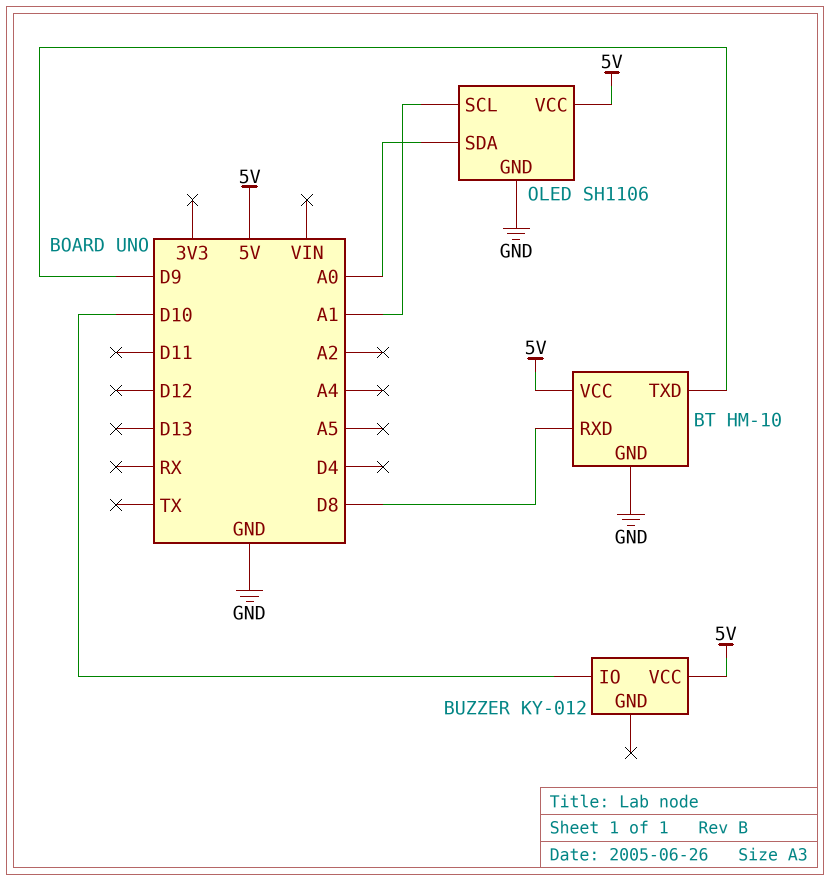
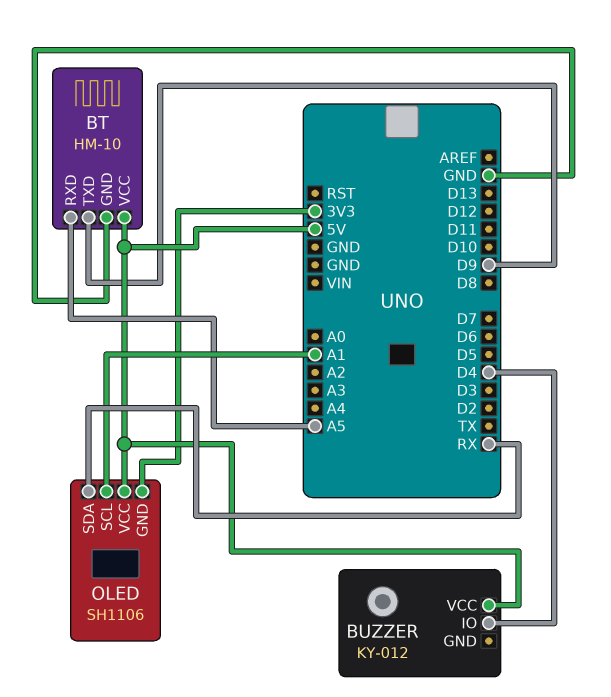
BT pin RXD: D8 -> A5
BUZZER pin IO: D10 -> D4
OLED pin GND: GND -> 3V3
OLED pin SDA: A0 -> RX

